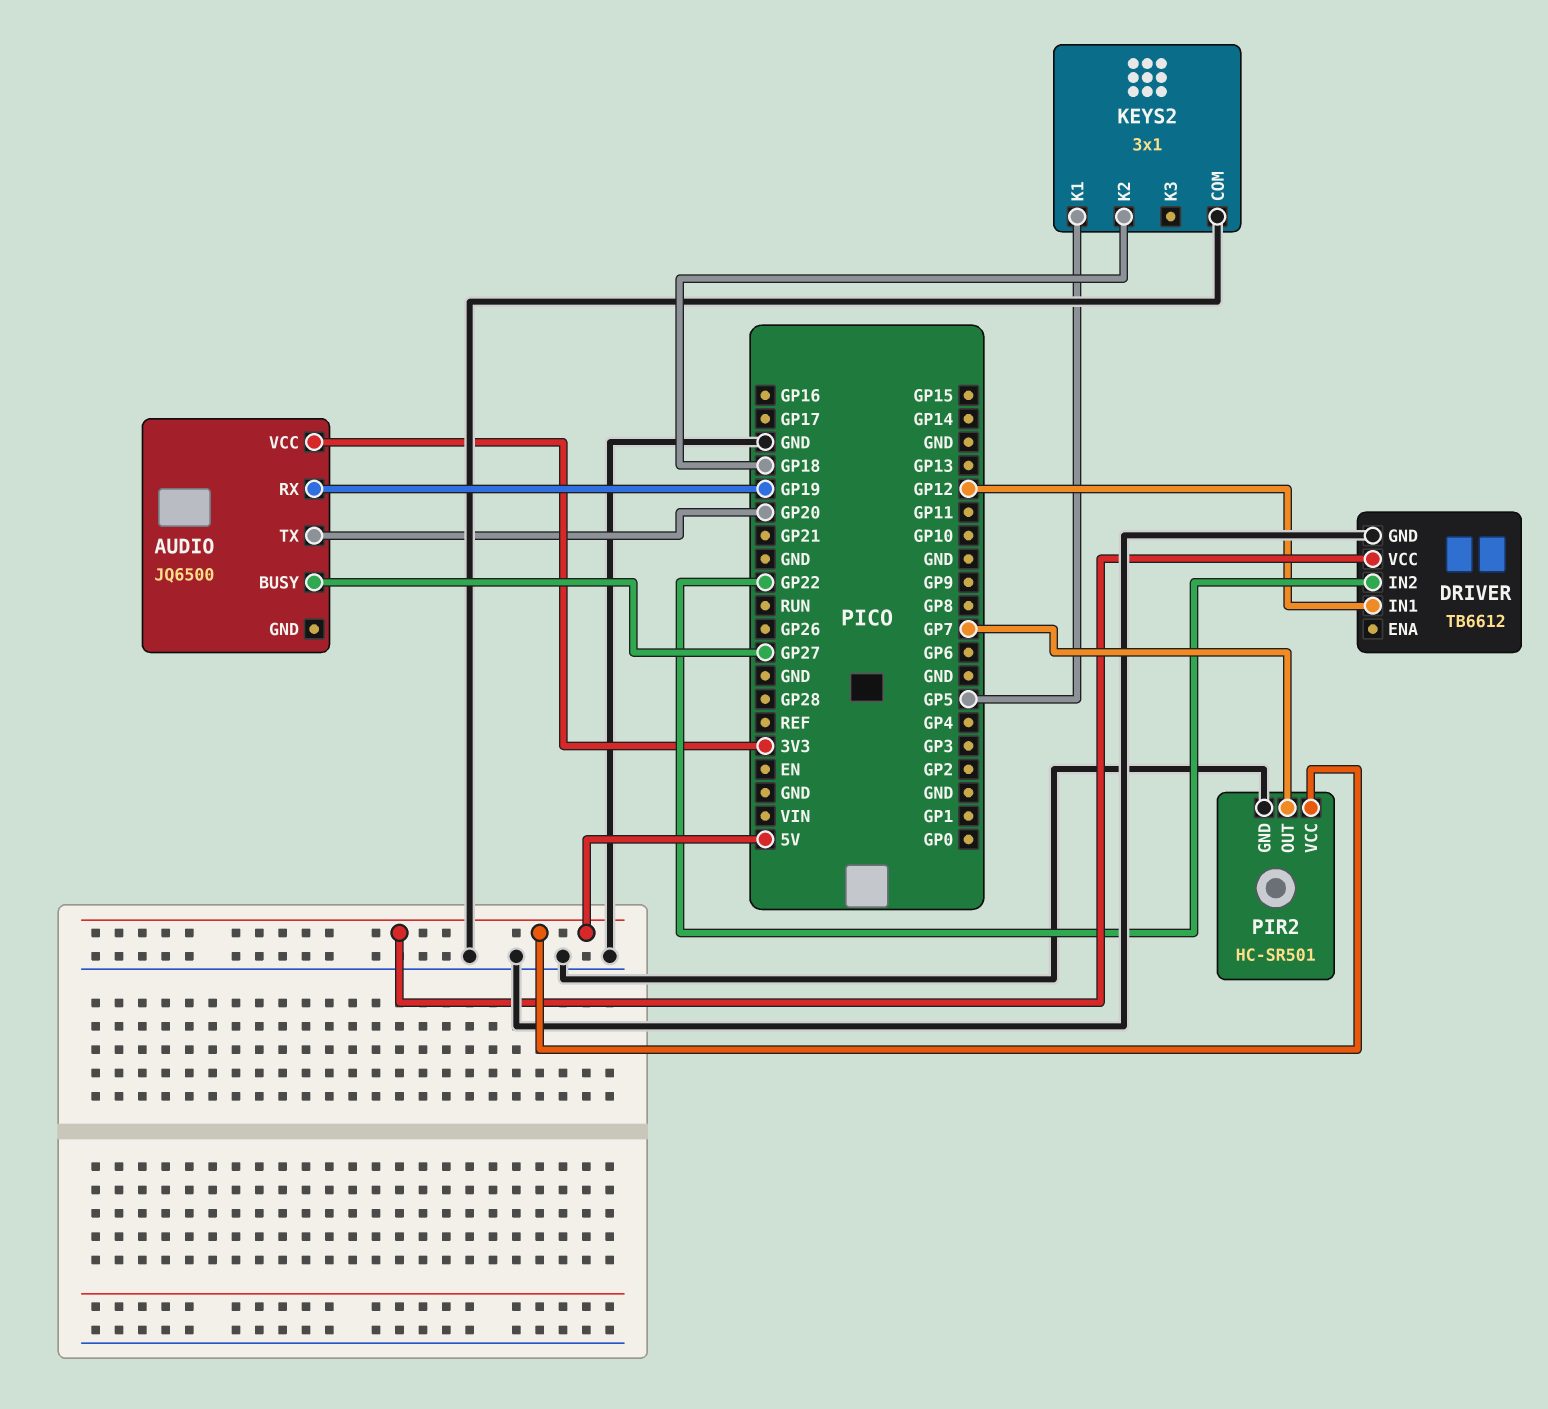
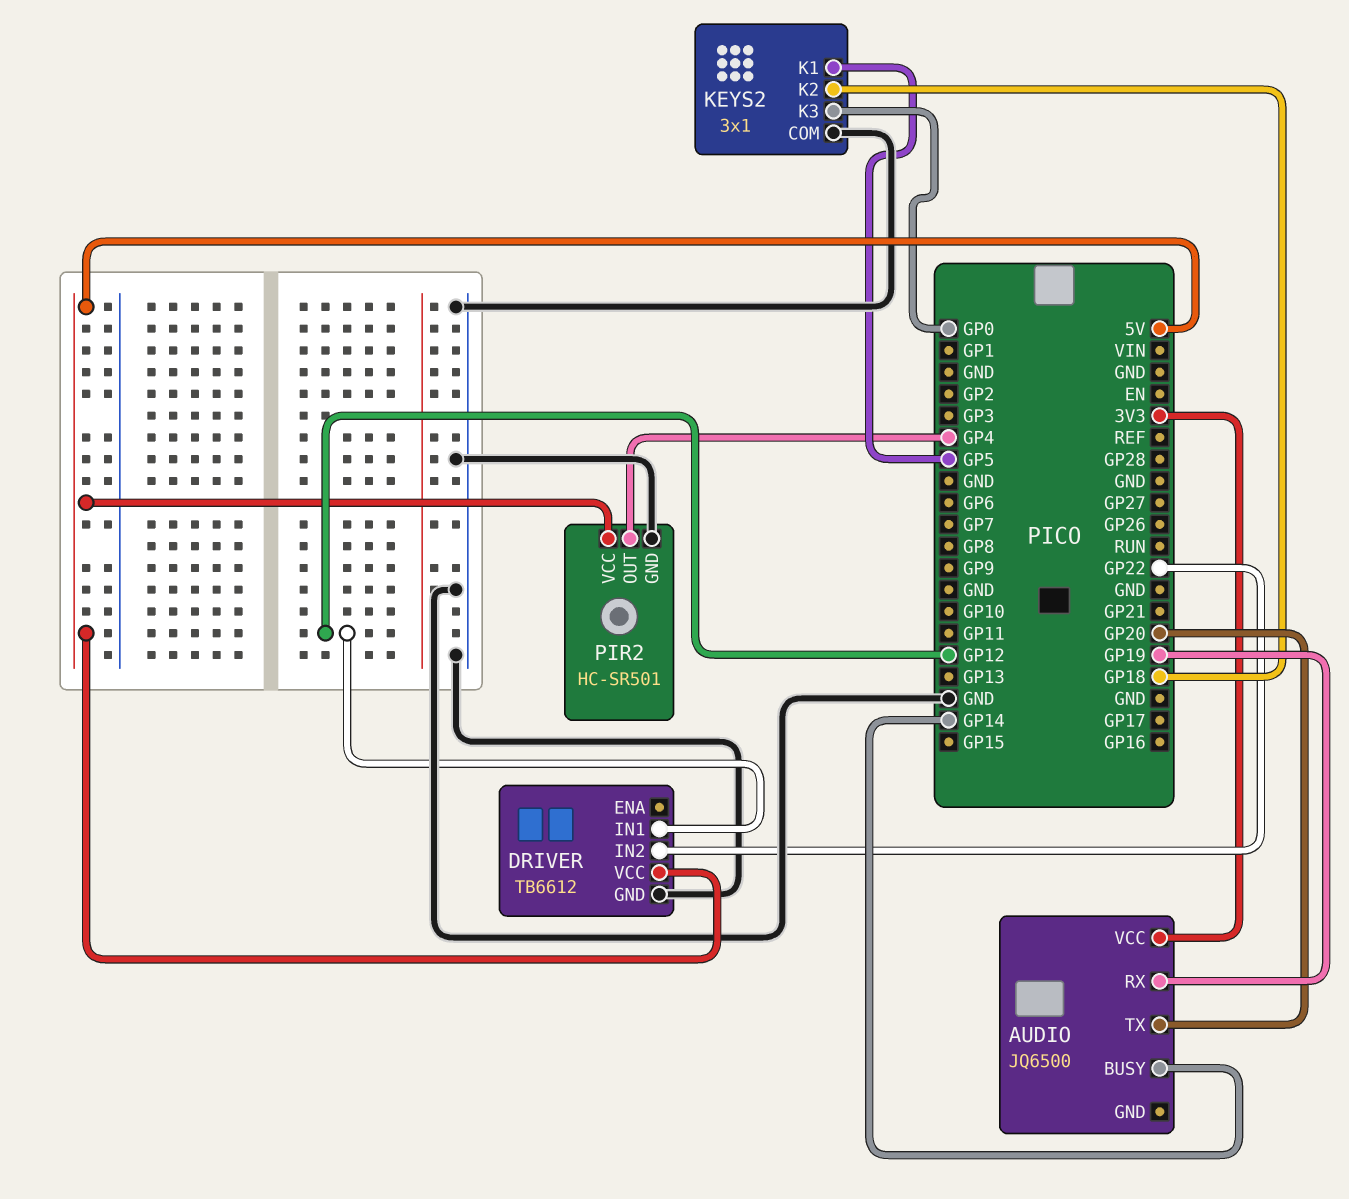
AUDIO pin BUSY: GP27 -> GP14
KEYS2 pin K3: none -> GP0
PIR2 pin OUT: GP7 -> GP4

